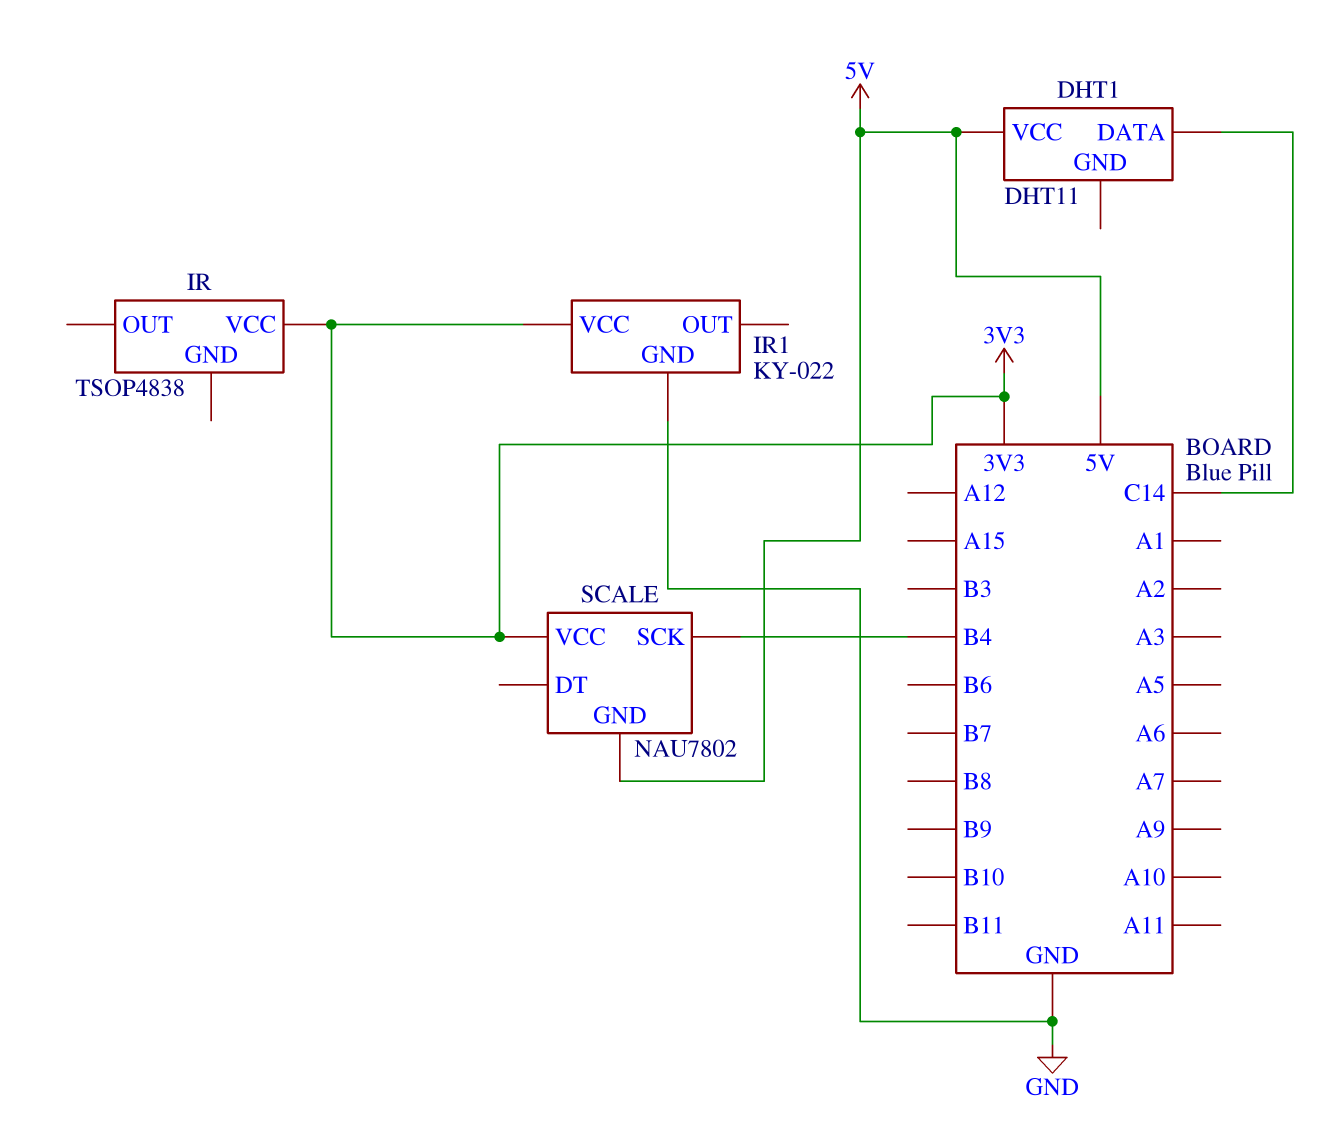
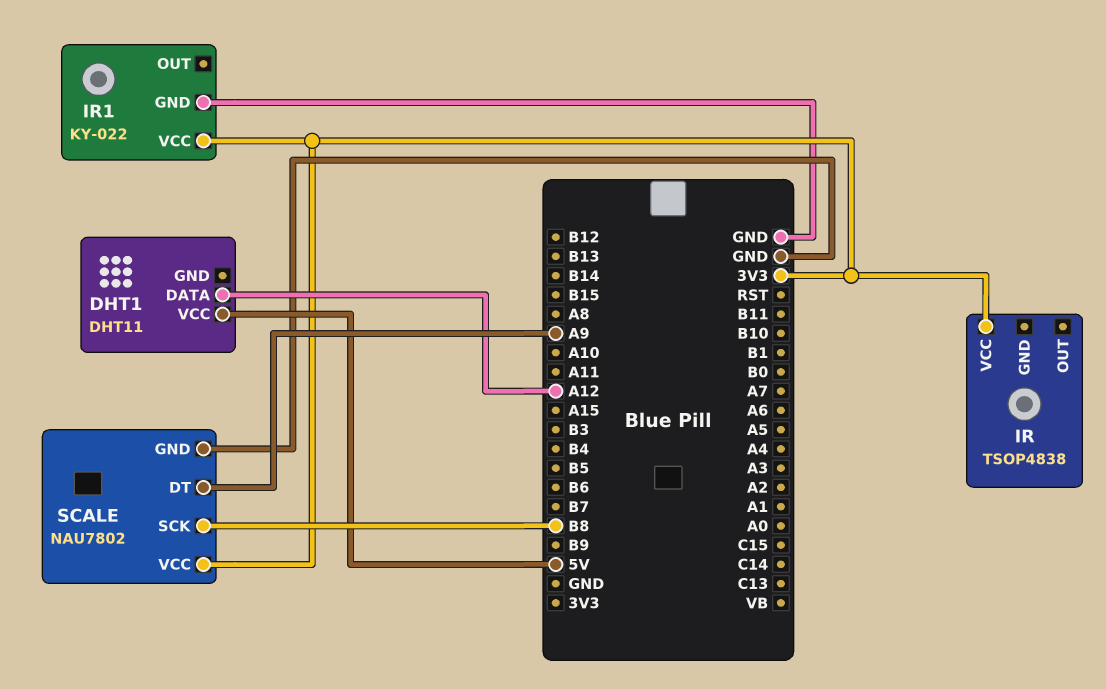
DHT1 pin DATA: C14 -> A12
SCALE pin DT: none -> A9
SCALE pin GND: 5V -> GND
SCALE pin SCK: B4 -> B8

